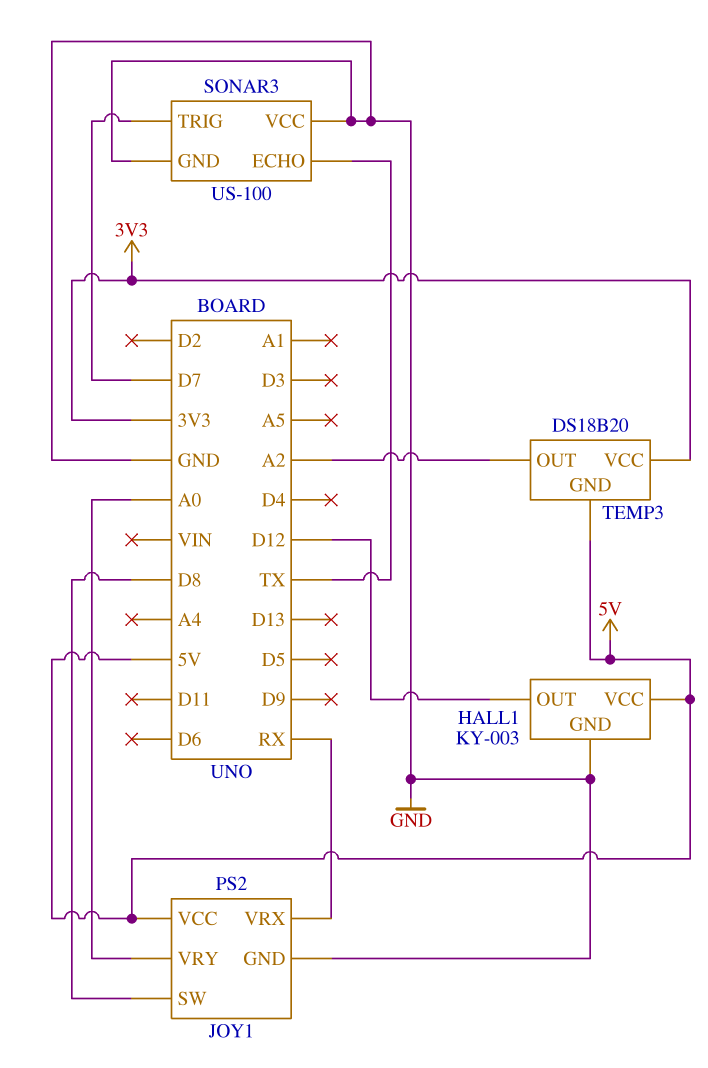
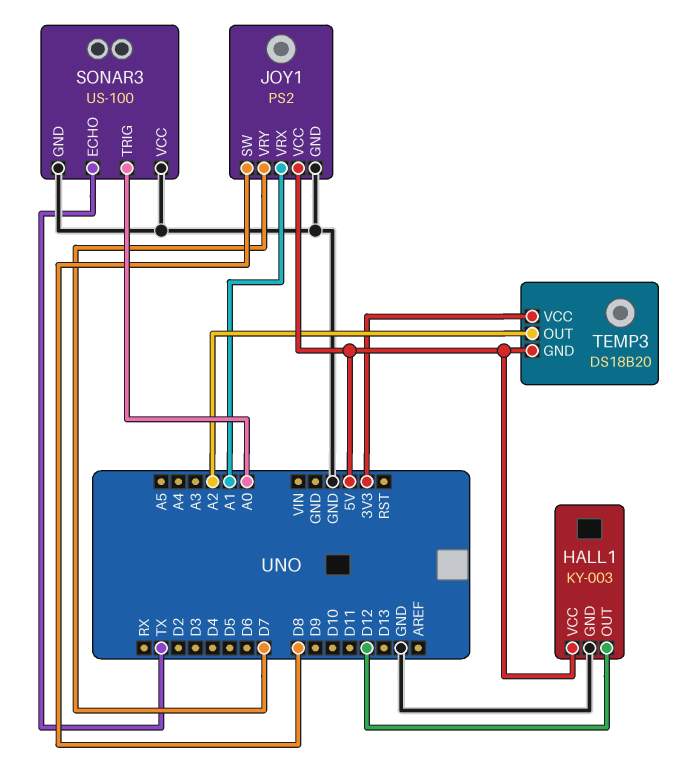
JOY1 pin VRX: RX -> A1
JOY1 pin VRY: A0 -> D7
SONAR3 pin TRIG: D7 -> A0

